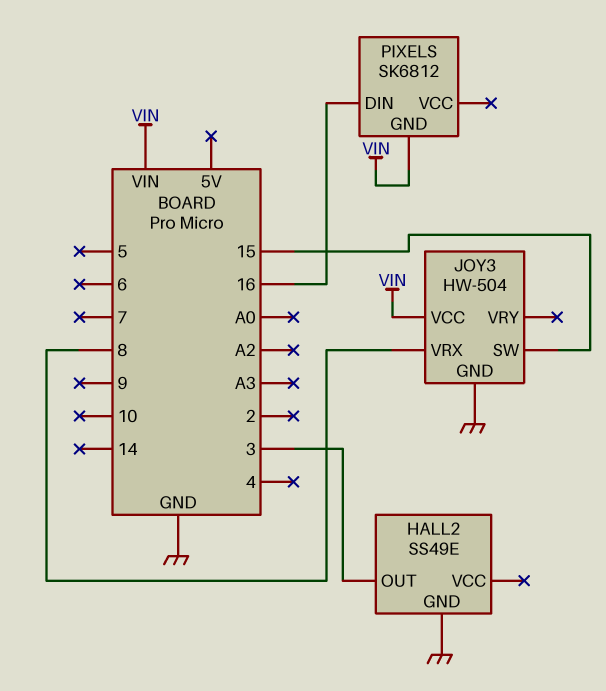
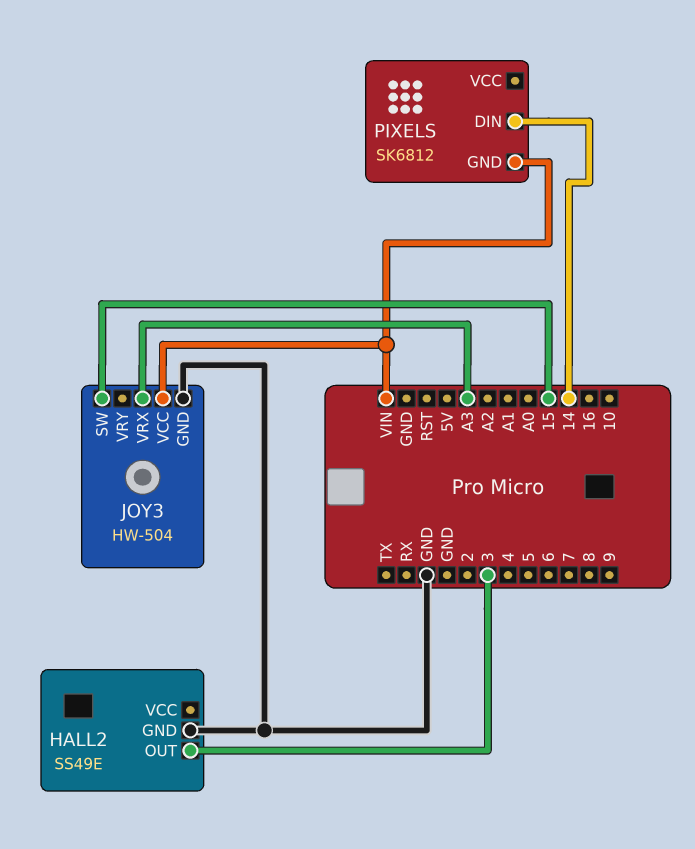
JOY3 pin VRX: 8 -> A3
PIXELS pin DIN: 16 -> 14

